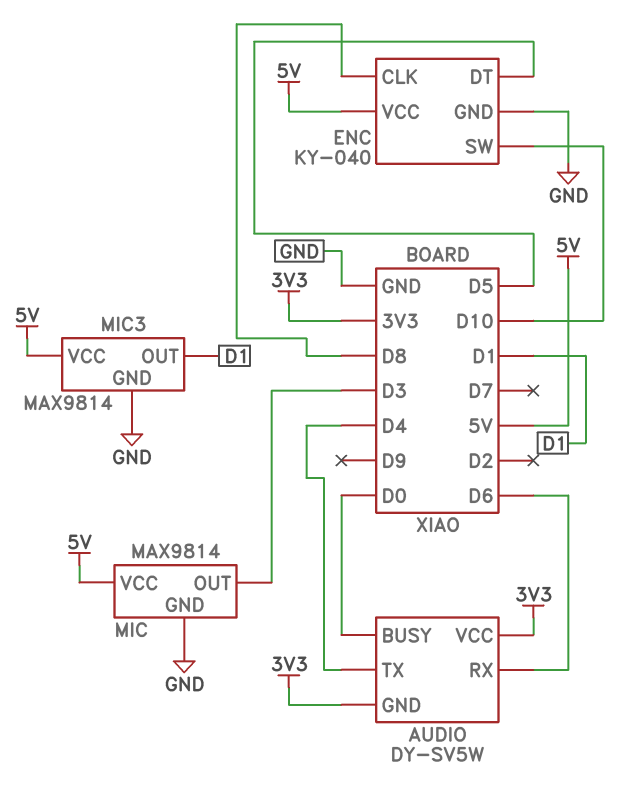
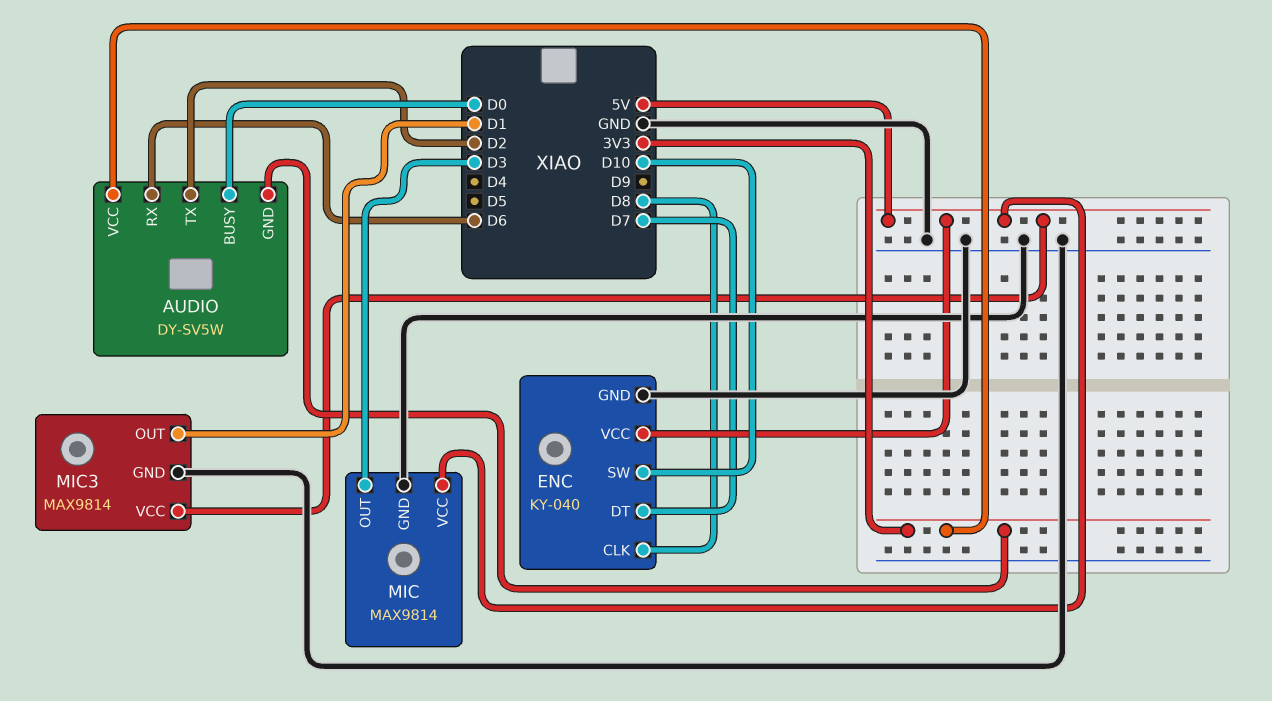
AUDIO pin TX: D4 -> D2
ENC pin DT: D5 -> D7

